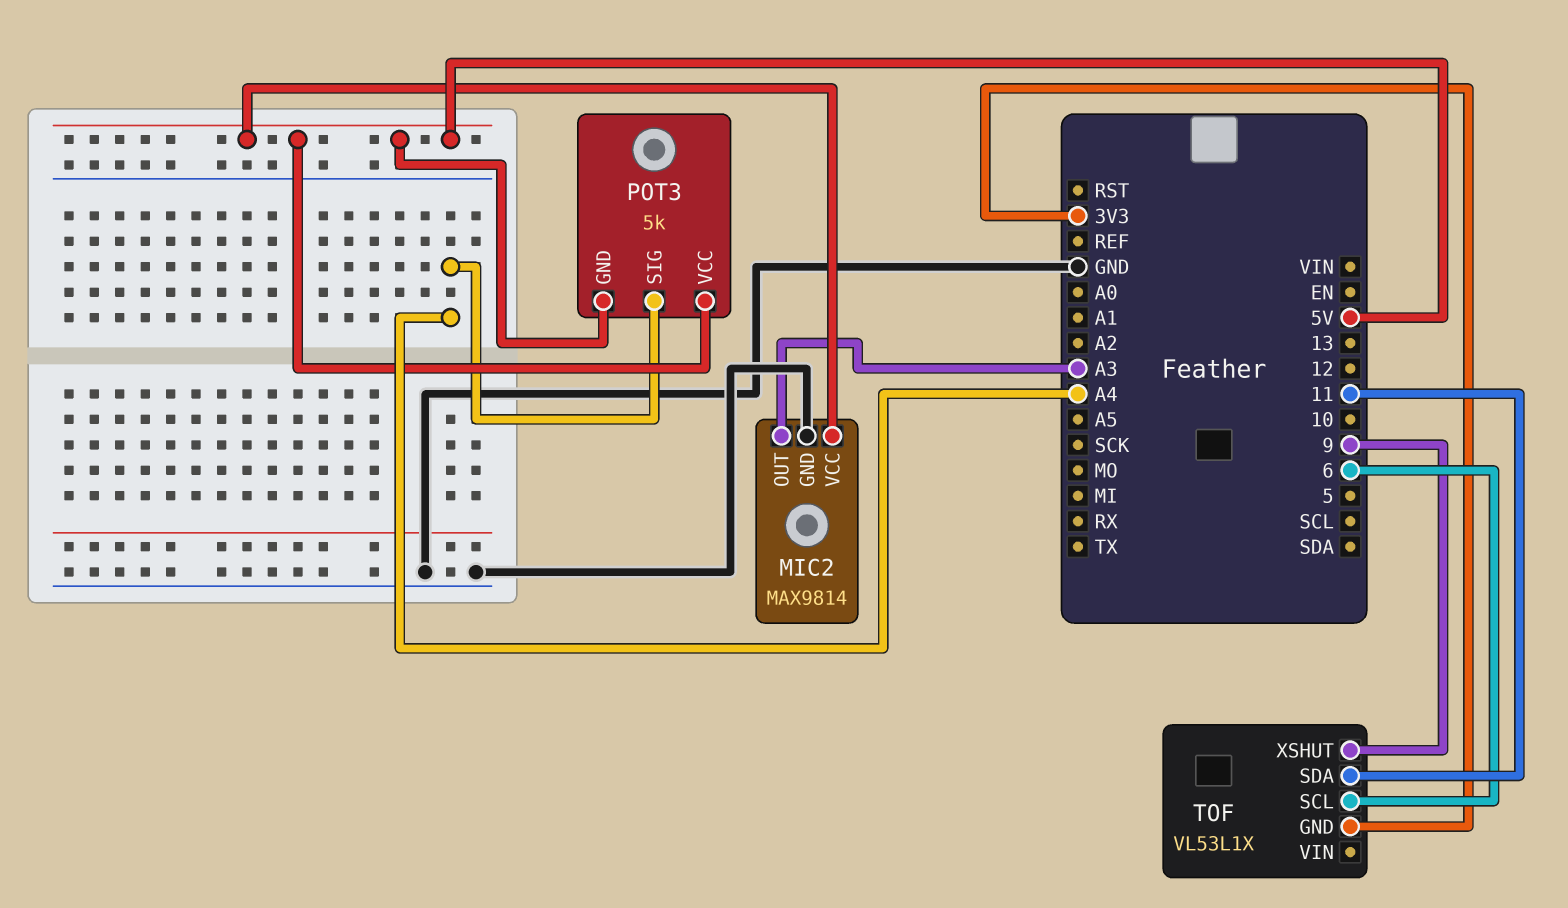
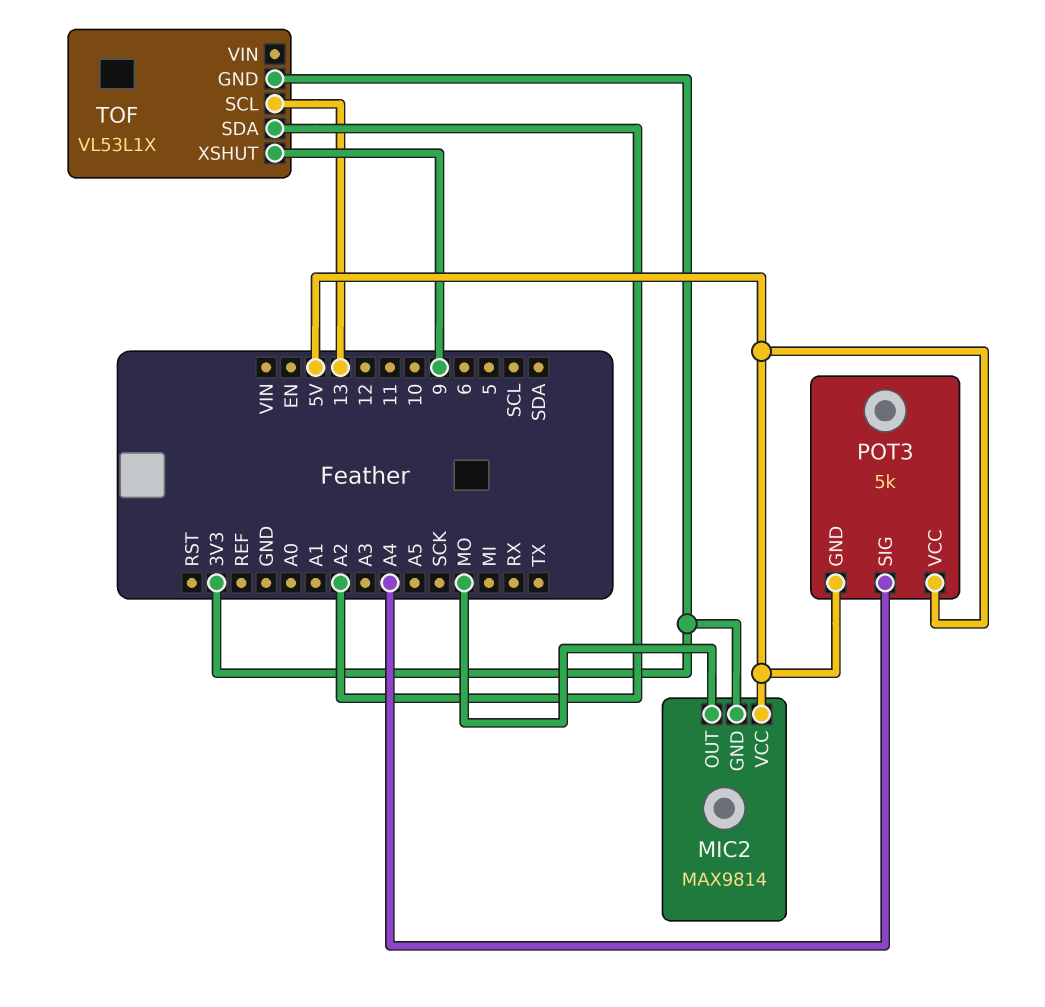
MIC2 pin GND: GND -> 3V3
MIC2 pin OUT: A3 -> MO
TOF pin SCL: 6 -> 13
TOF pin SDA: 11 -> A2

